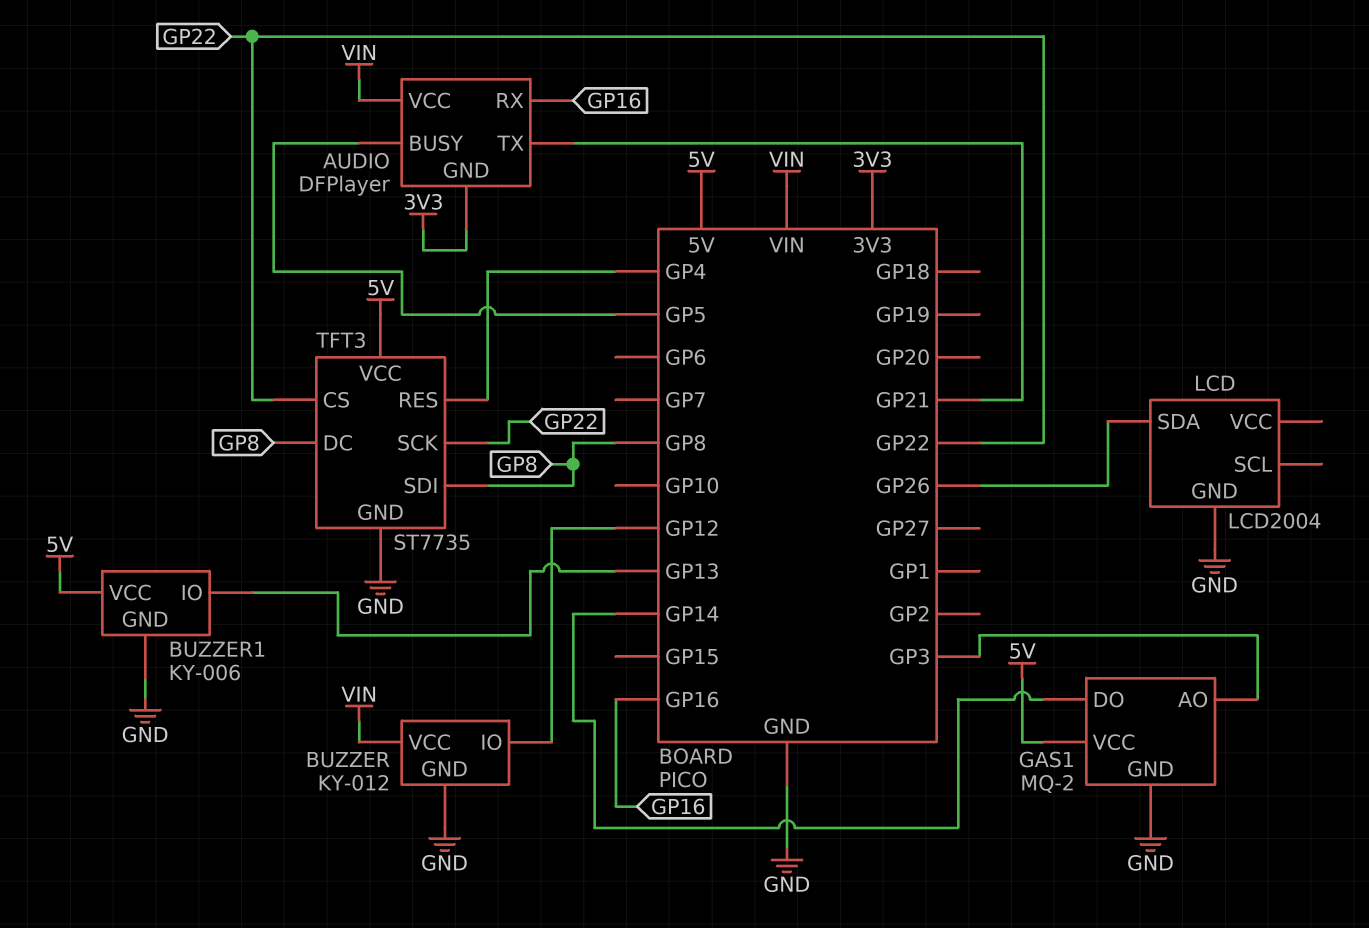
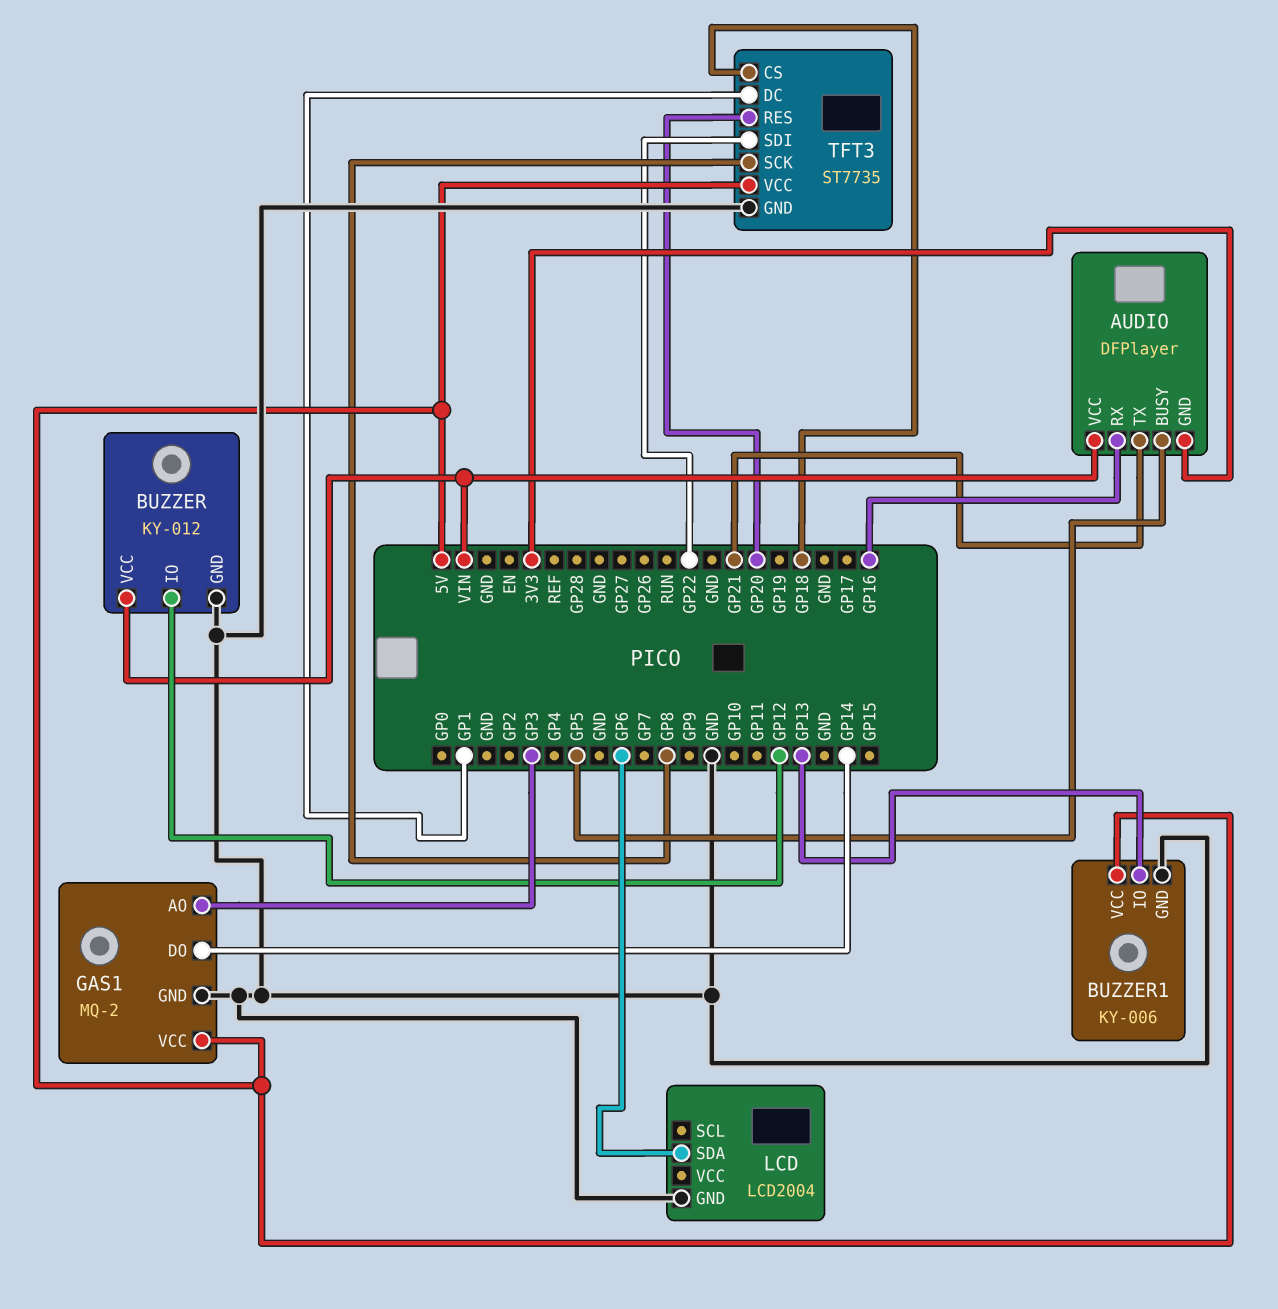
LCD pin SDA: GP26 -> GP6
TFT3 pin CS: GP22 -> GP18
TFT3 pin DC: GP8 -> GP1
TFT3 pin RES: GP4 -> GP20
TFT3 pin SCK: GP22 -> GP8
TFT3 pin SDI: GP8 -> GP22

